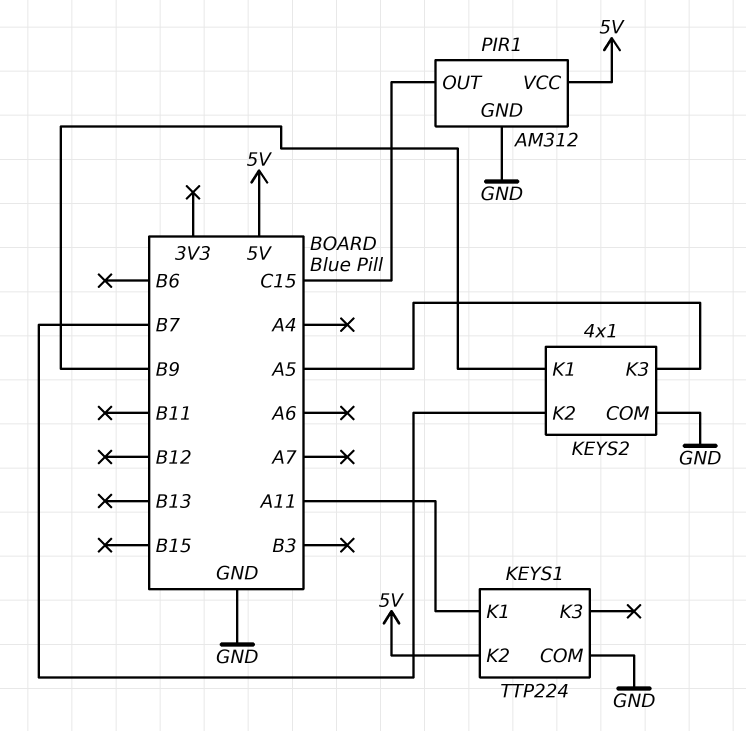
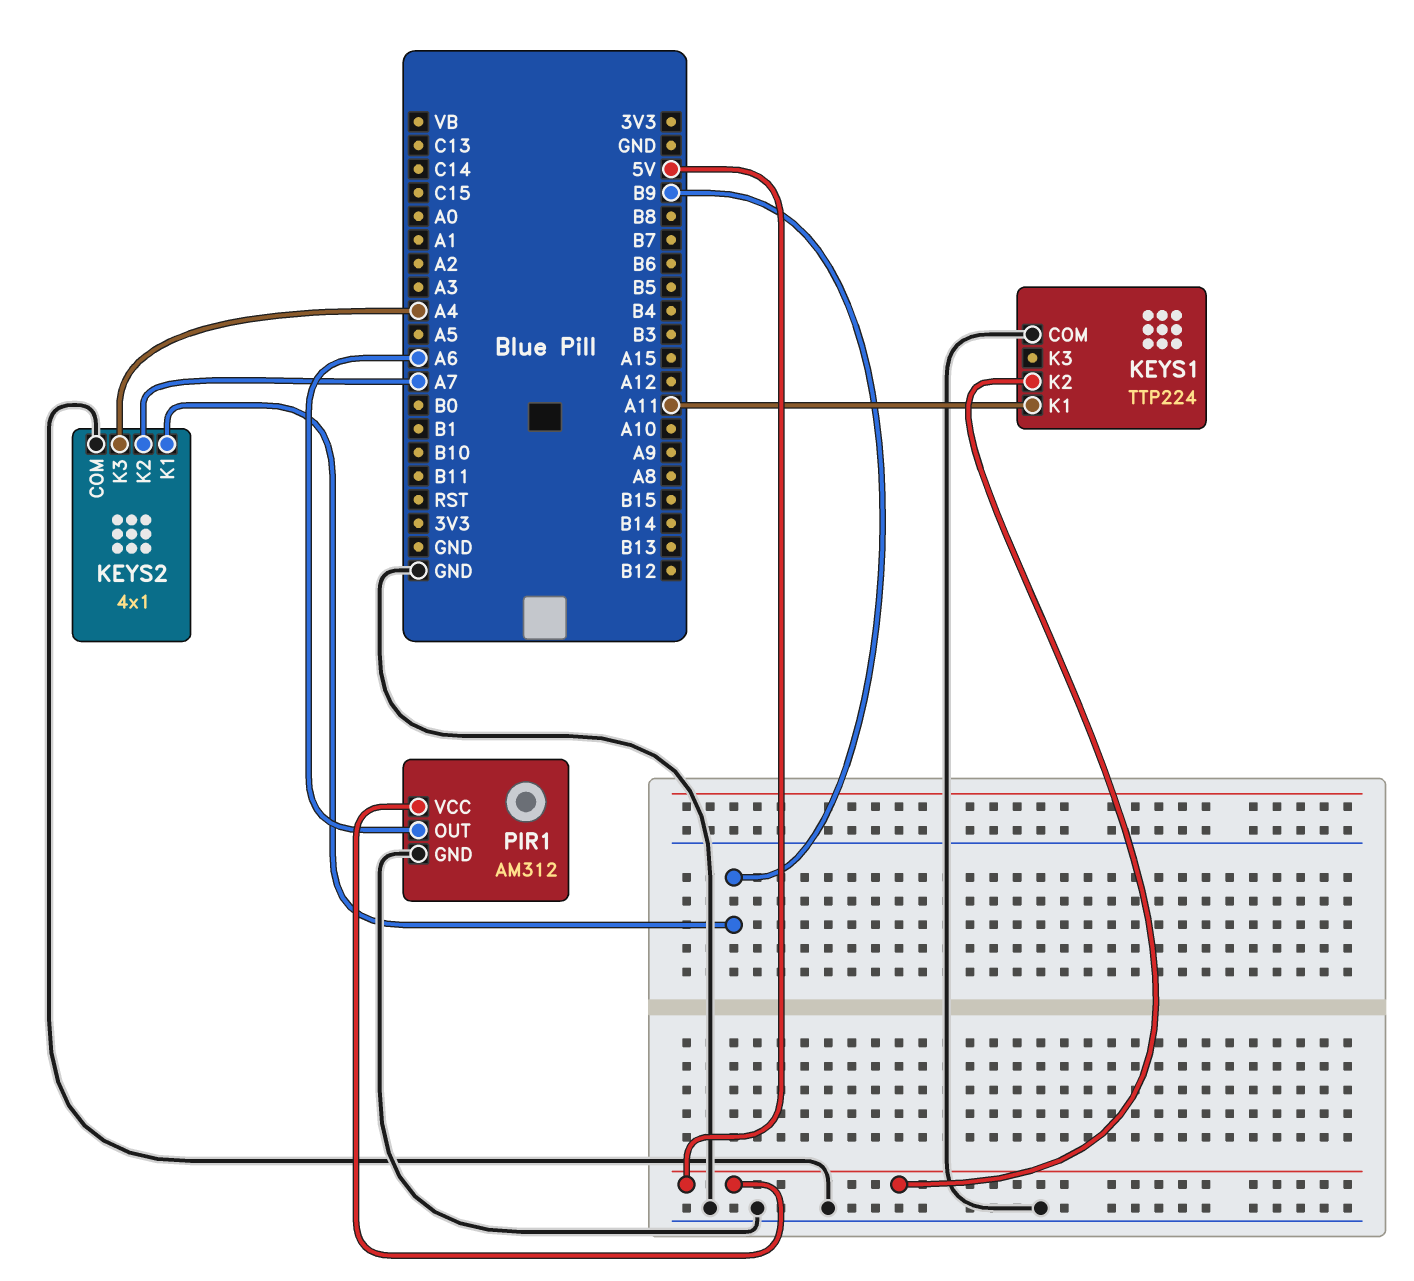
KEYS2 pin K2: B7 -> A7
KEYS2 pin K3: A5 -> A4
PIR1 pin OUT: C15 -> A6

